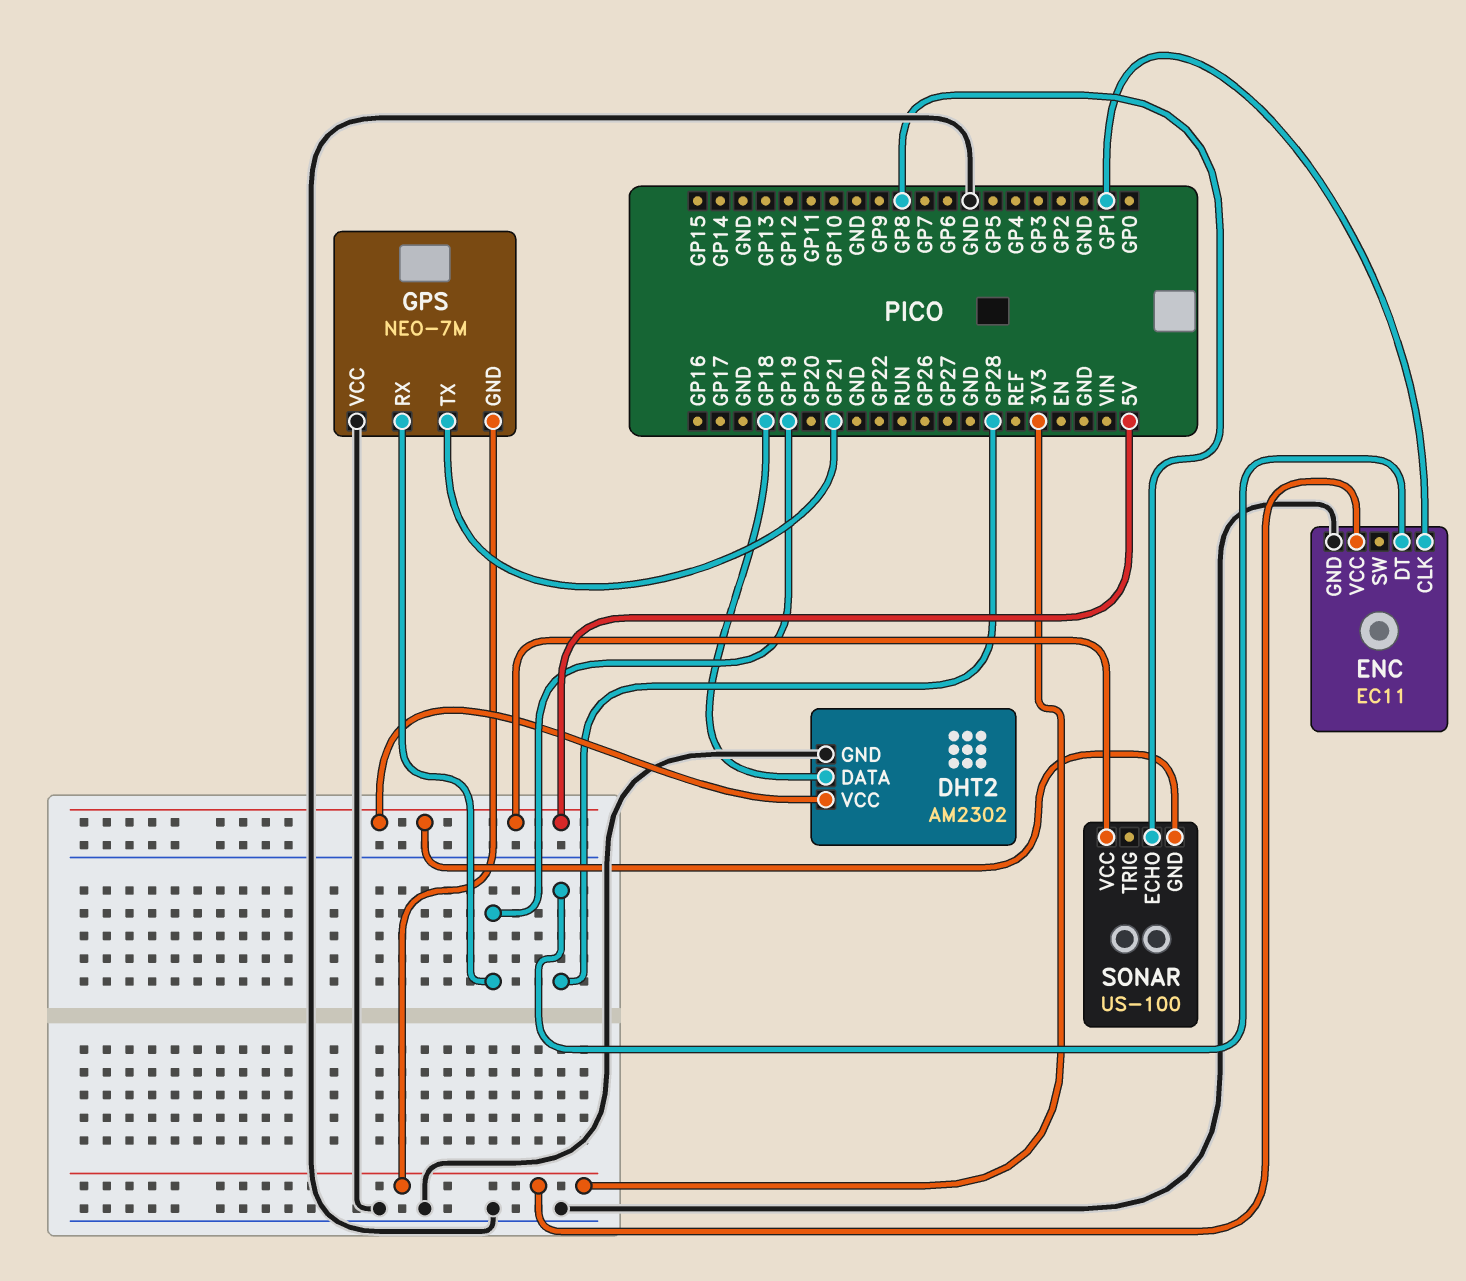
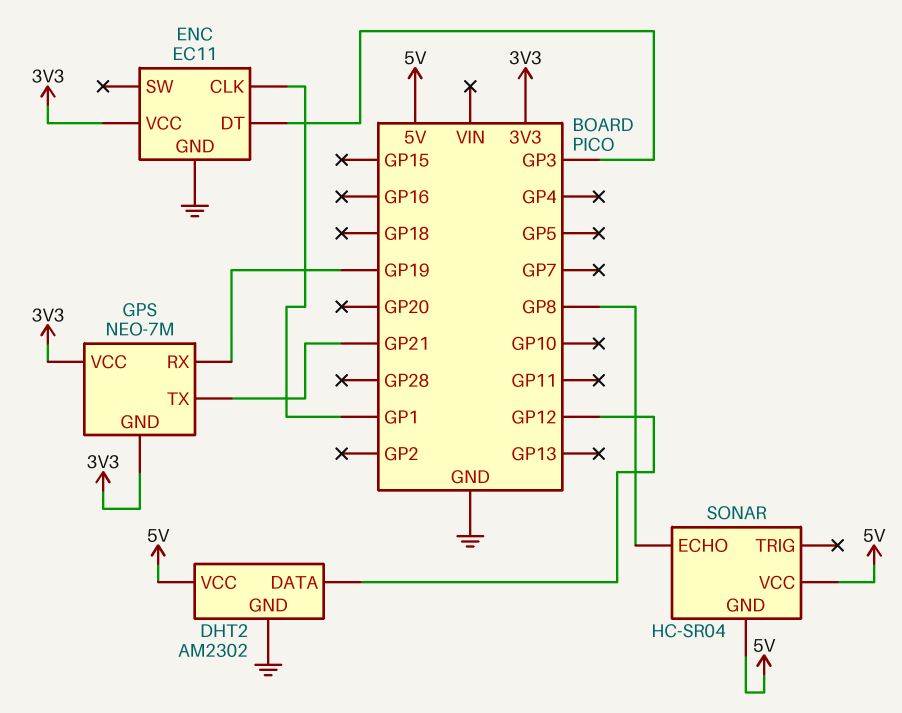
DHT2 pin DATA: GP18 -> GP12
ENC pin DT: GP28 -> GP3
GPS pin VCC: GND -> 3V3
SONAR: US-100 -> HC-SR04

